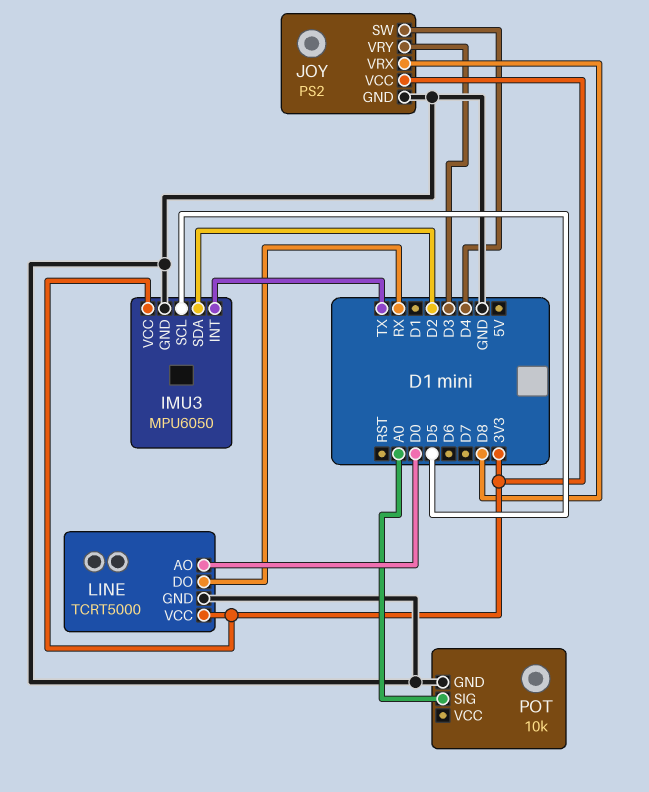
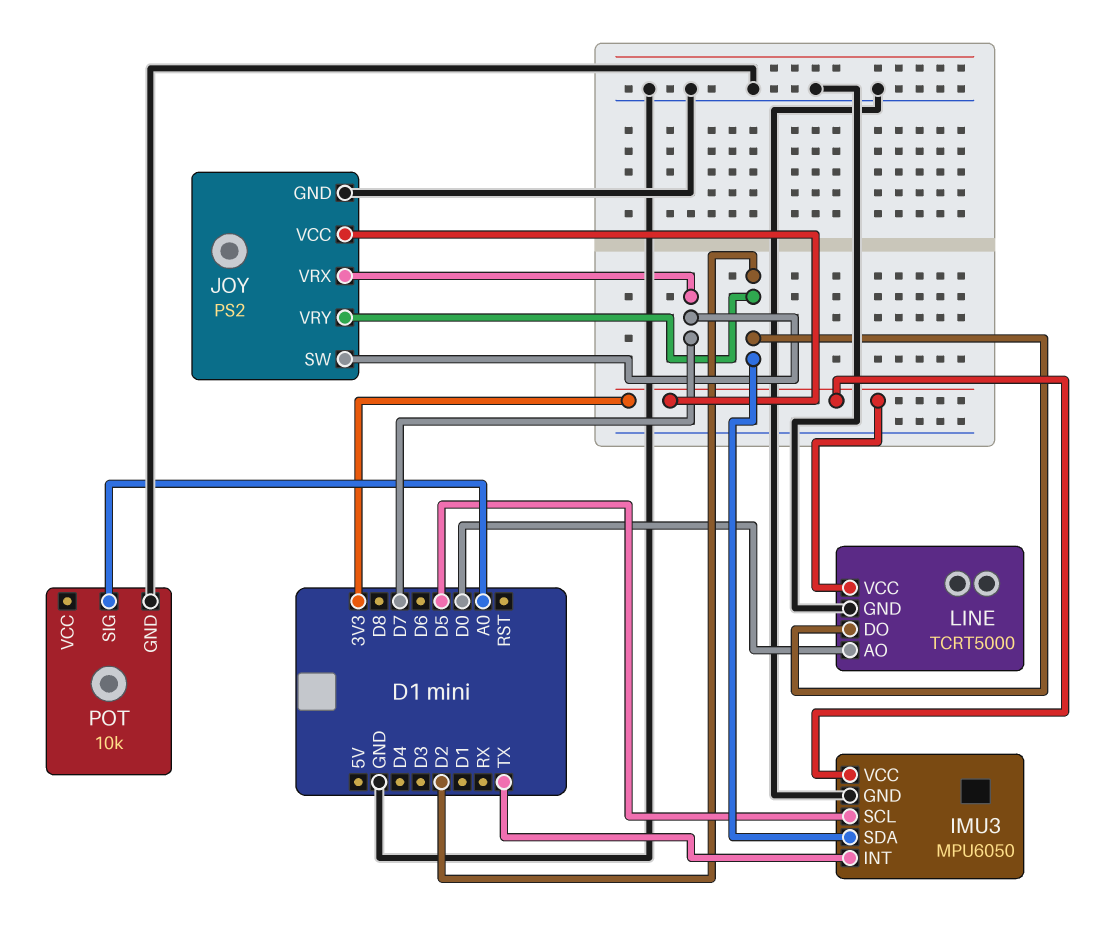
JOY pin SW: D4 -> D7
JOY pin VRX: D8 -> D7
JOY pin VRY: D3 -> D2
LINE pin DO: RX -> D2

